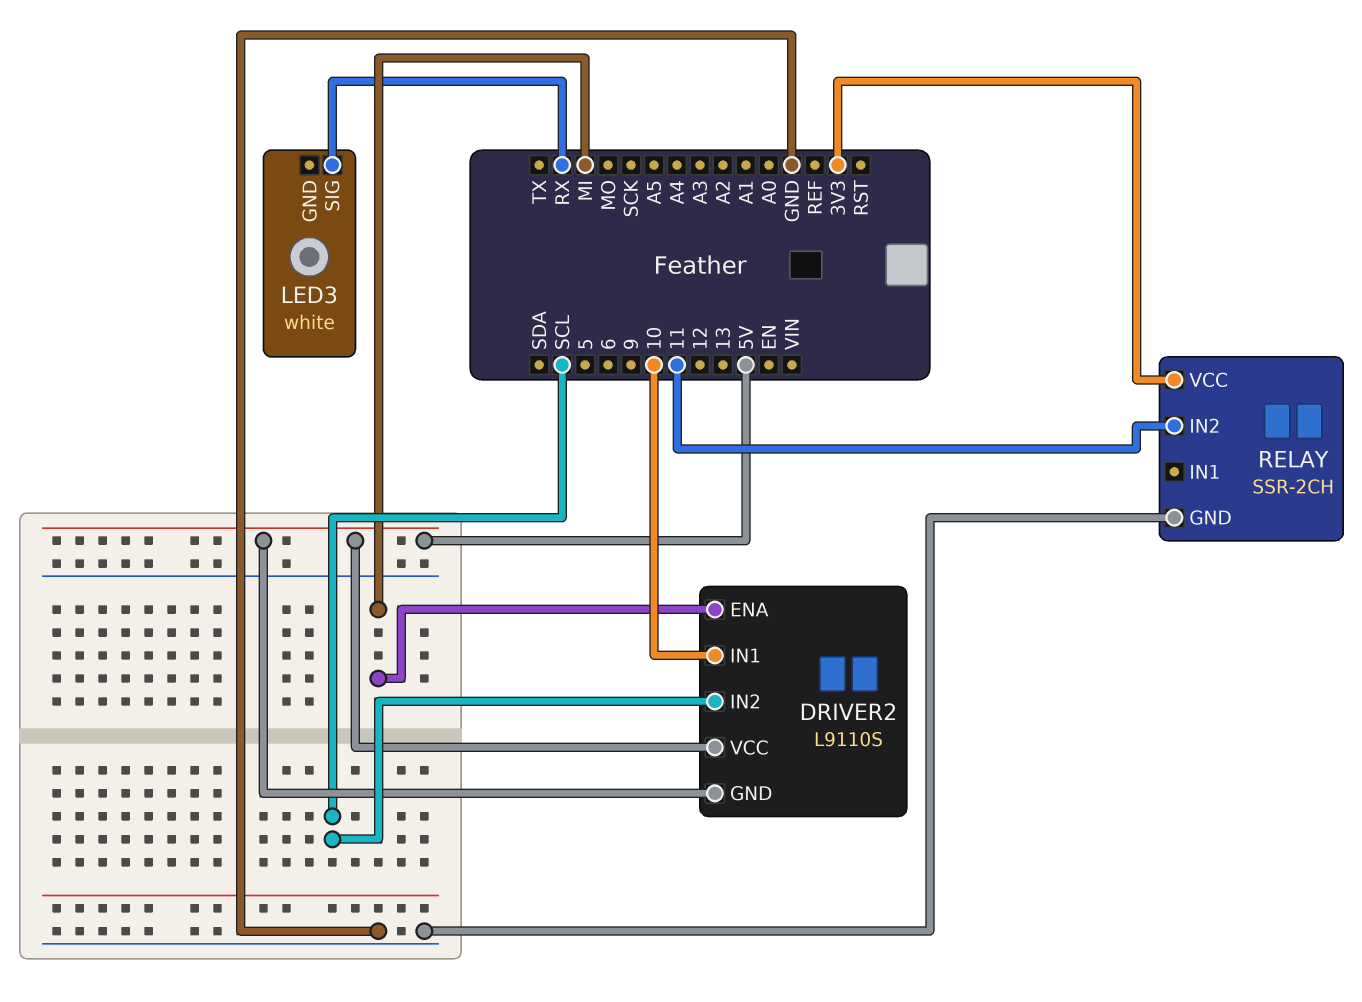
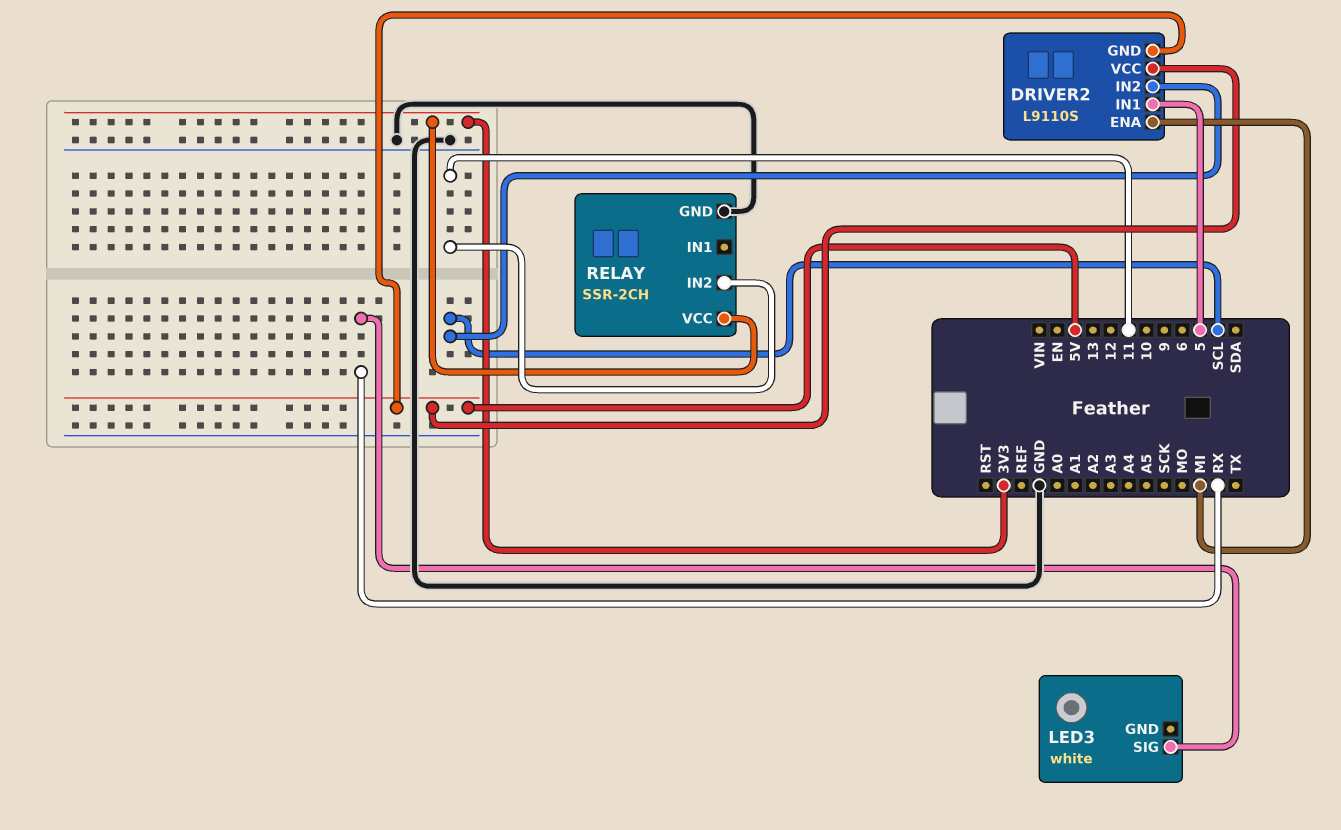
DRIVER2 pin IN1: 10 -> 5

